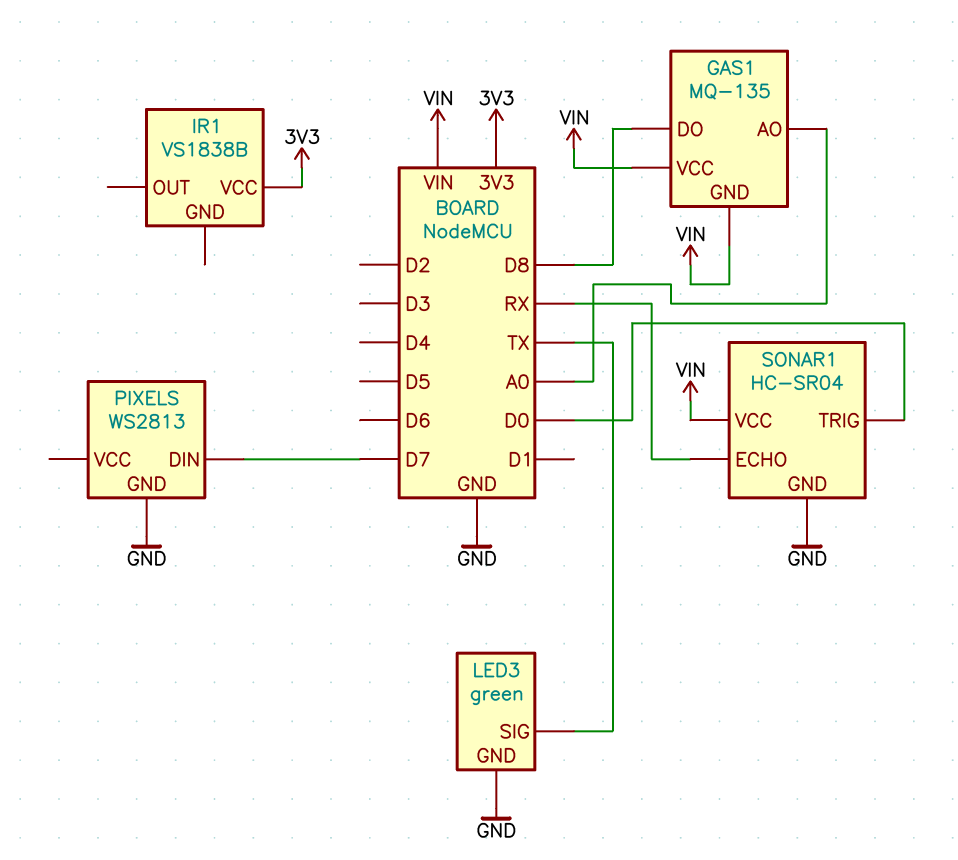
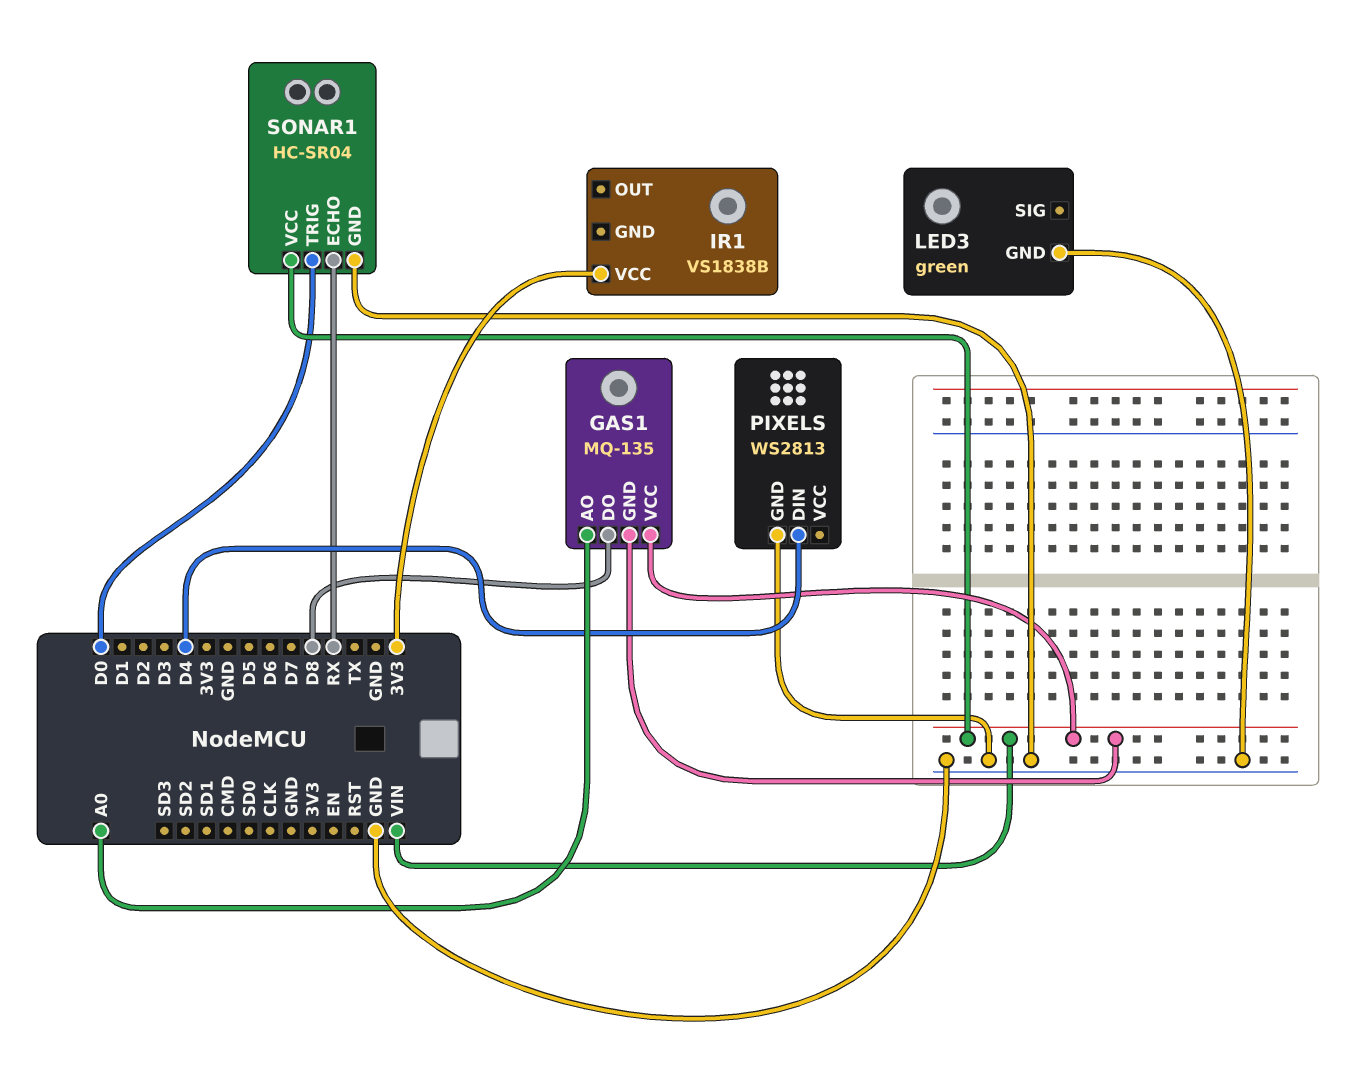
LED3 pin SIG: TX -> none
PIXELS pin DIN: D7 -> D4

